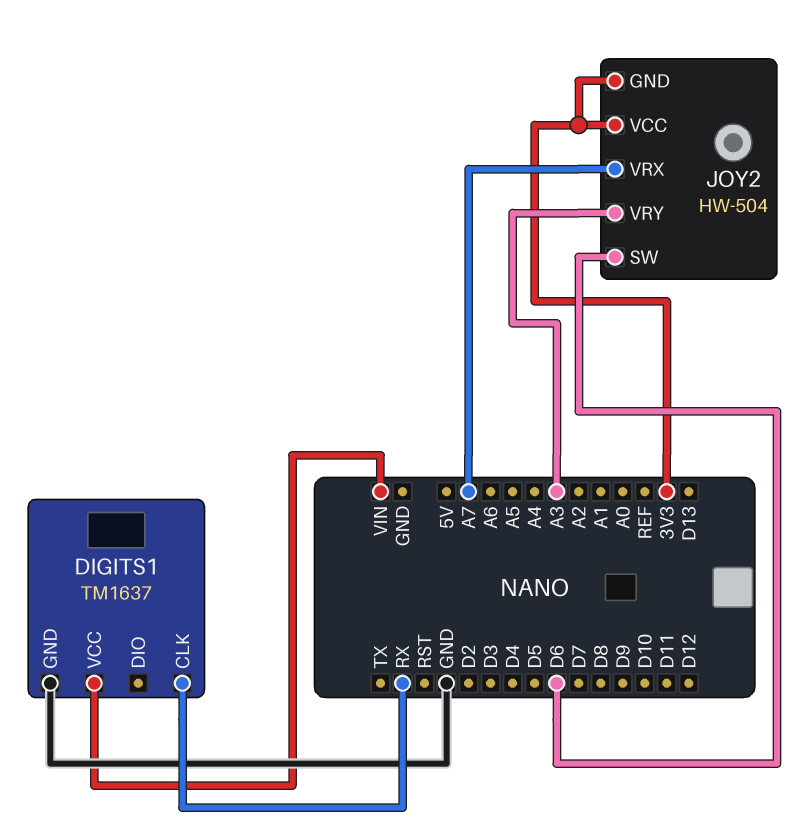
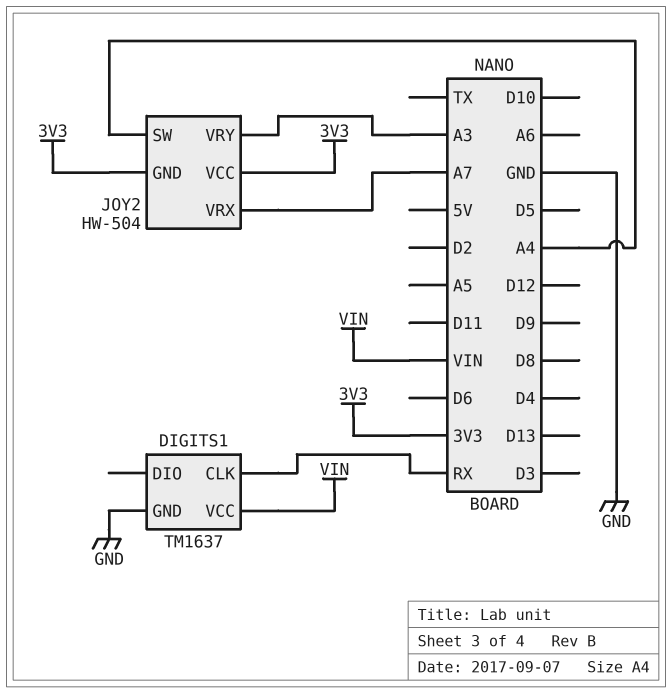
JOY2 pin SW: D6 -> A4

